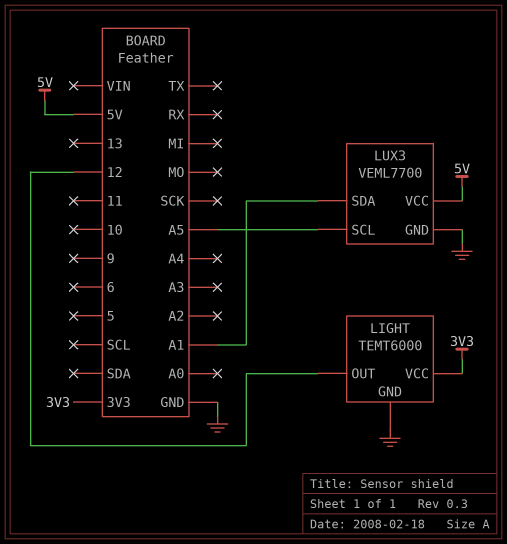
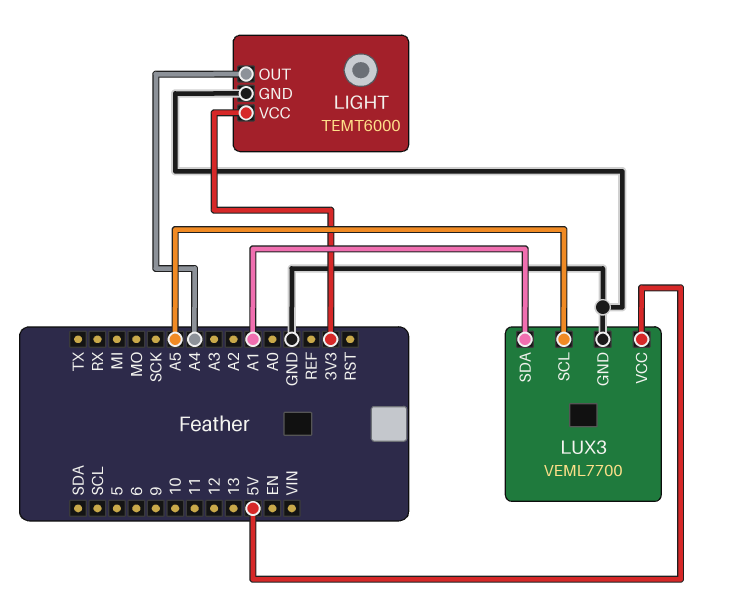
LIGHT pin OUT: 12 -> A4

